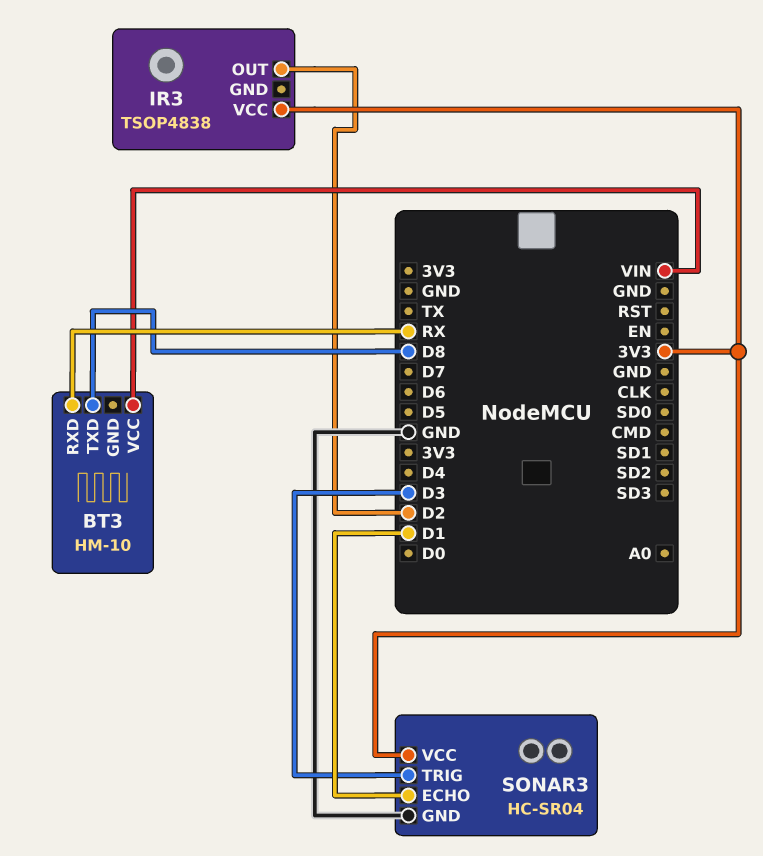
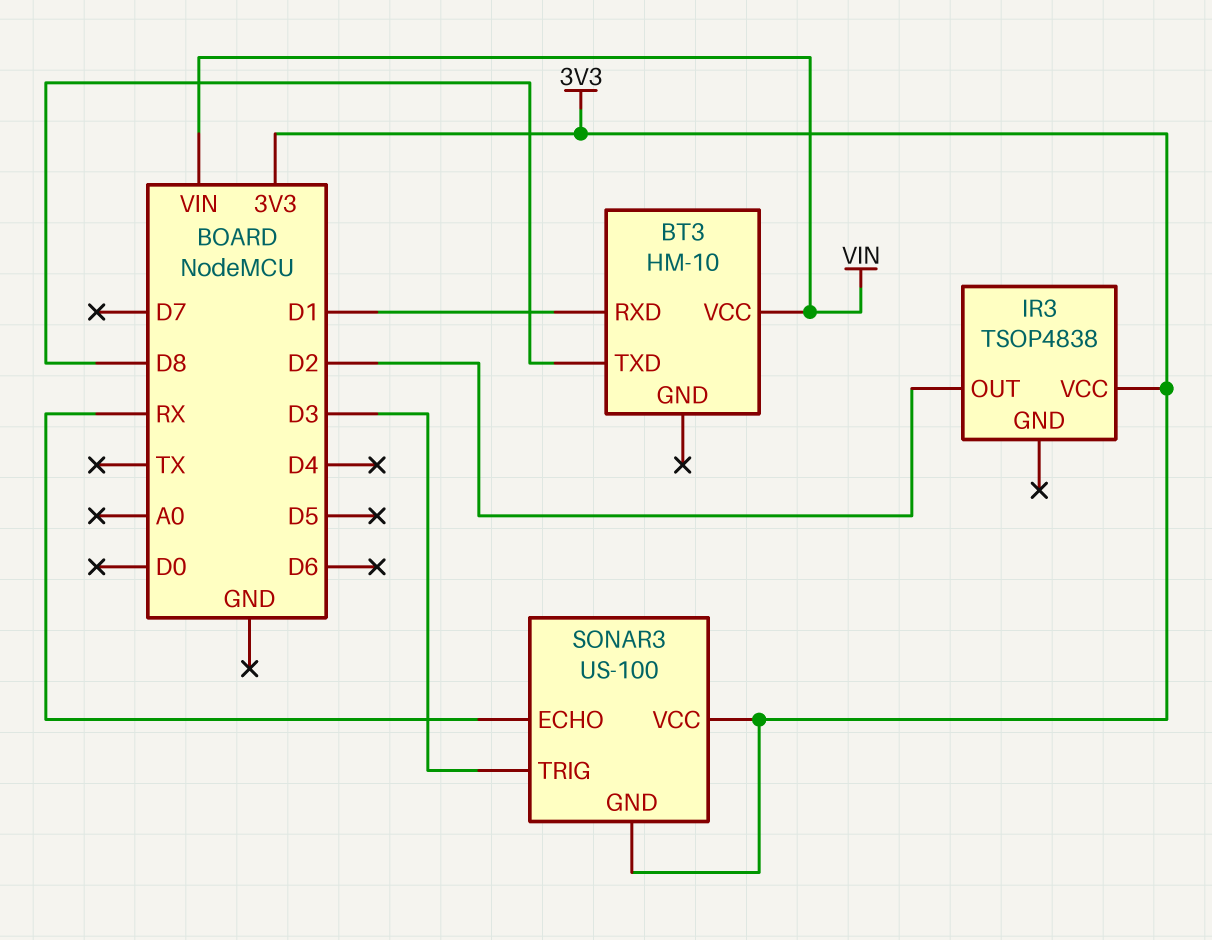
BT3 pin RXD: RX -> D1
SONAR3: HC-SR04 -> US-100
SONAR3 pin ECHO: D1 -> RX
SONAR3 pin GND: GND -> 3V3

